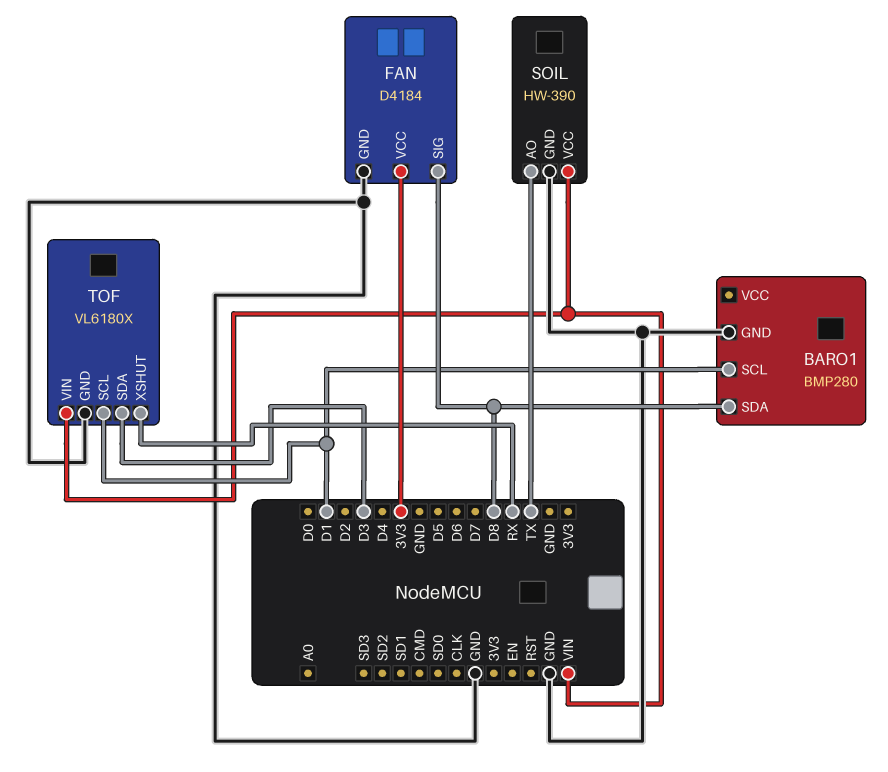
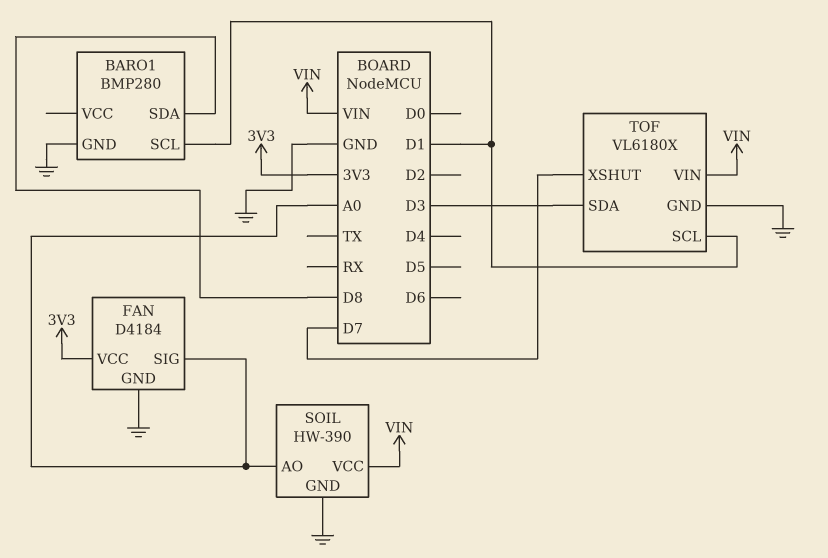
FAN pin SIG: D8 -> A0
SOIL pin AO: TX -> A0
TOF pin XSHUT: RX -> D7

